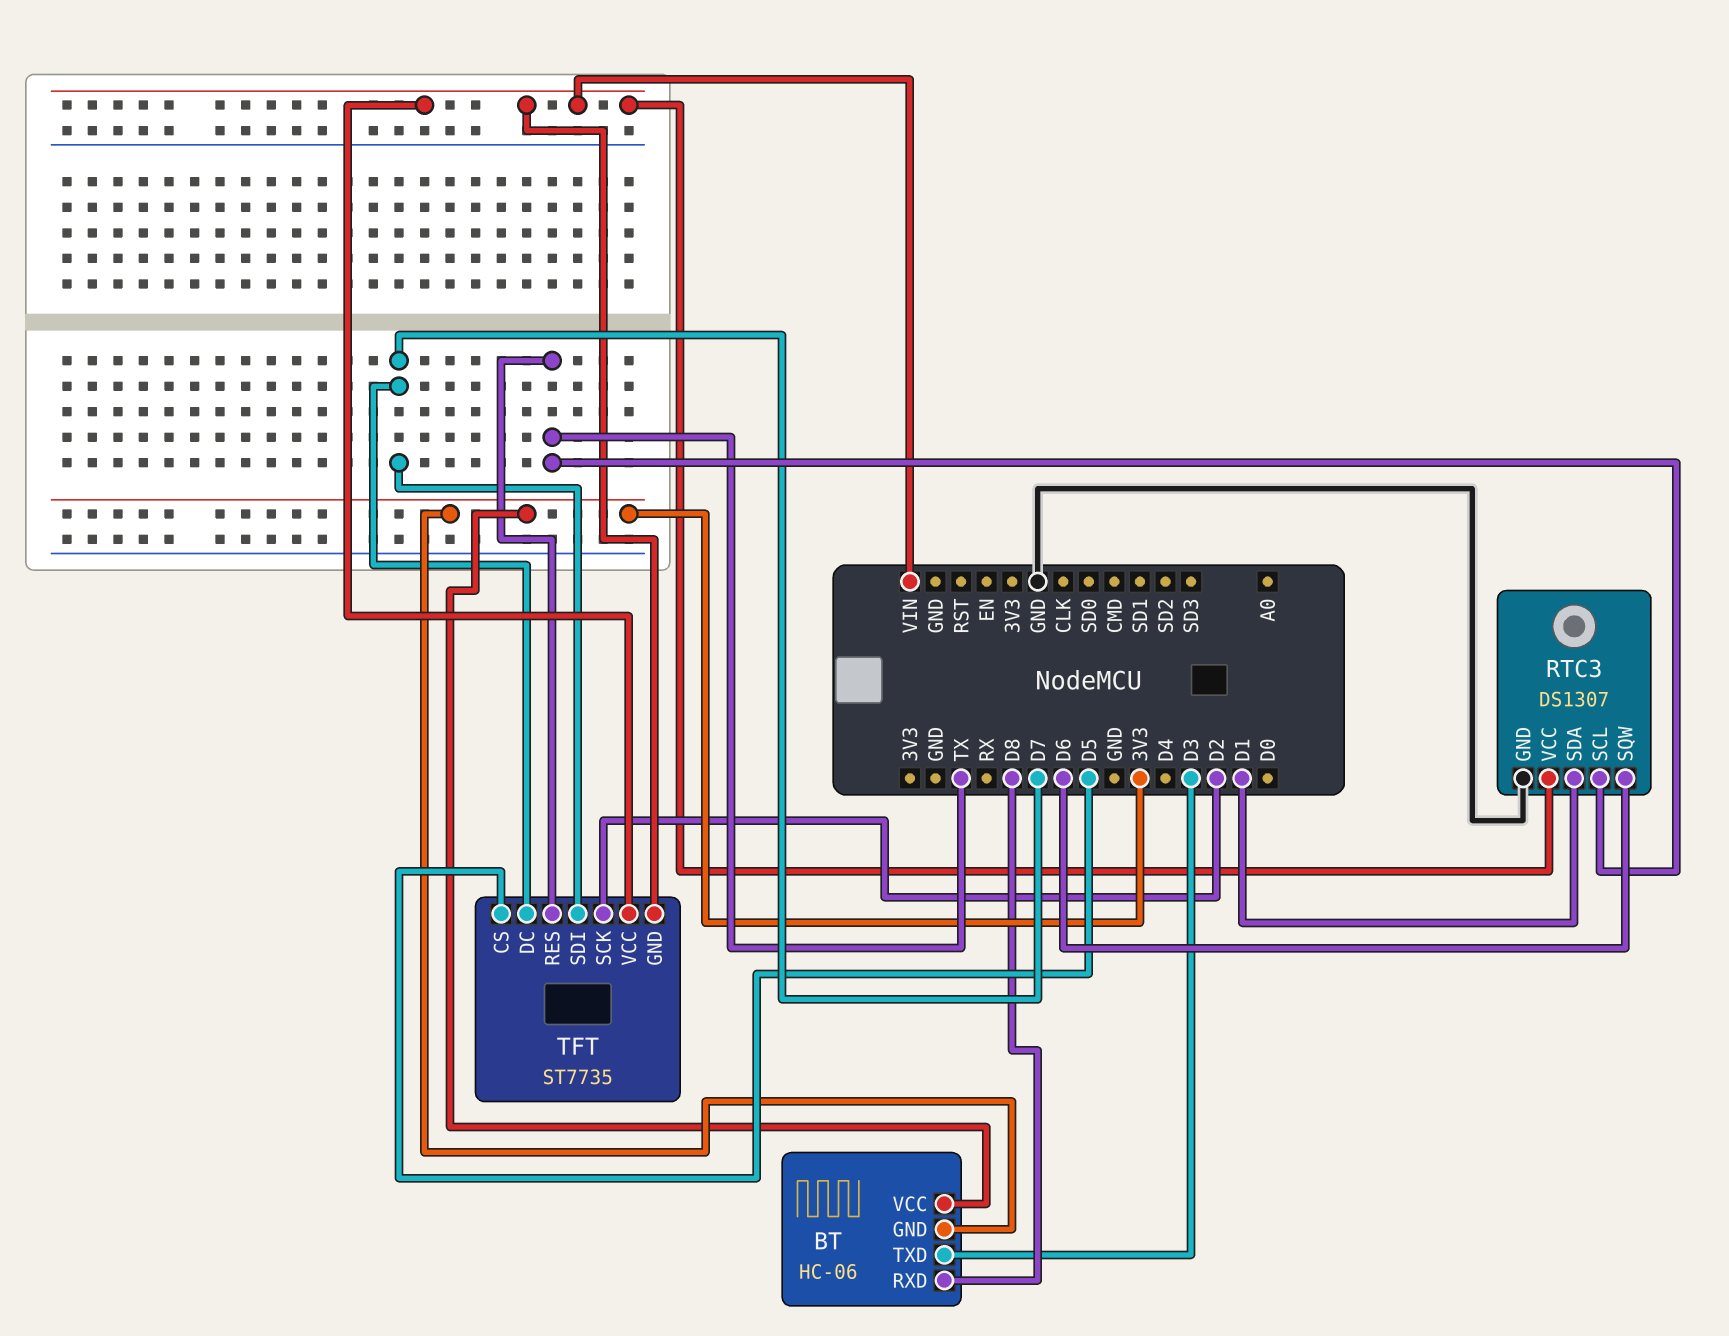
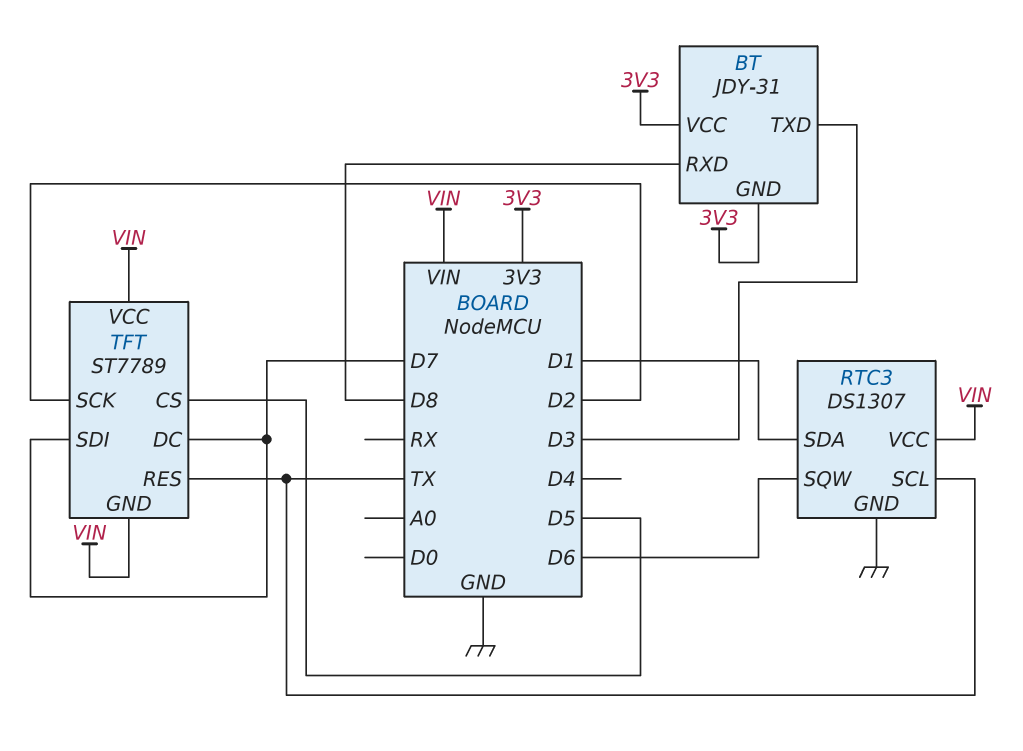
BT: HC-06 -> JDY-31
TFT: ST7735 -> ST7789

